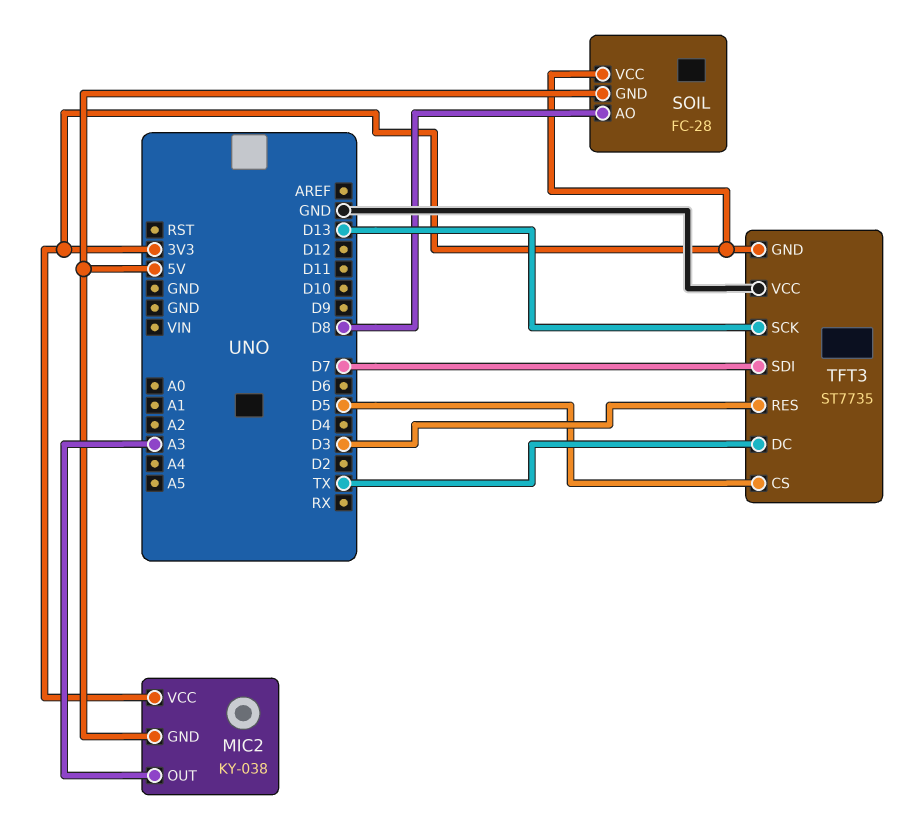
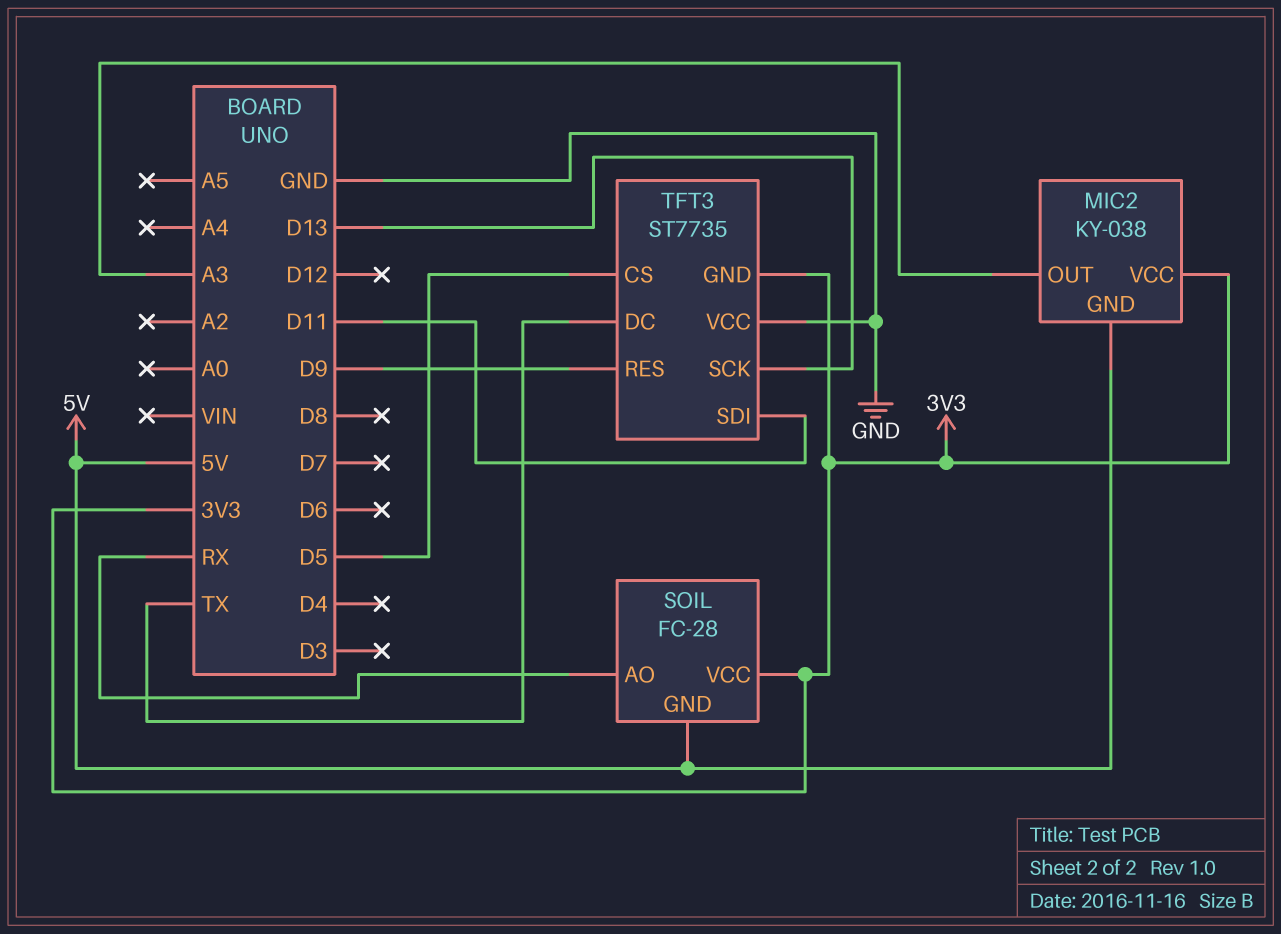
SOIL pin AO: D8 -> RX
TFT3 pin RES: D3 -> D9
TFT3 pin SDI: D7 -> D11

